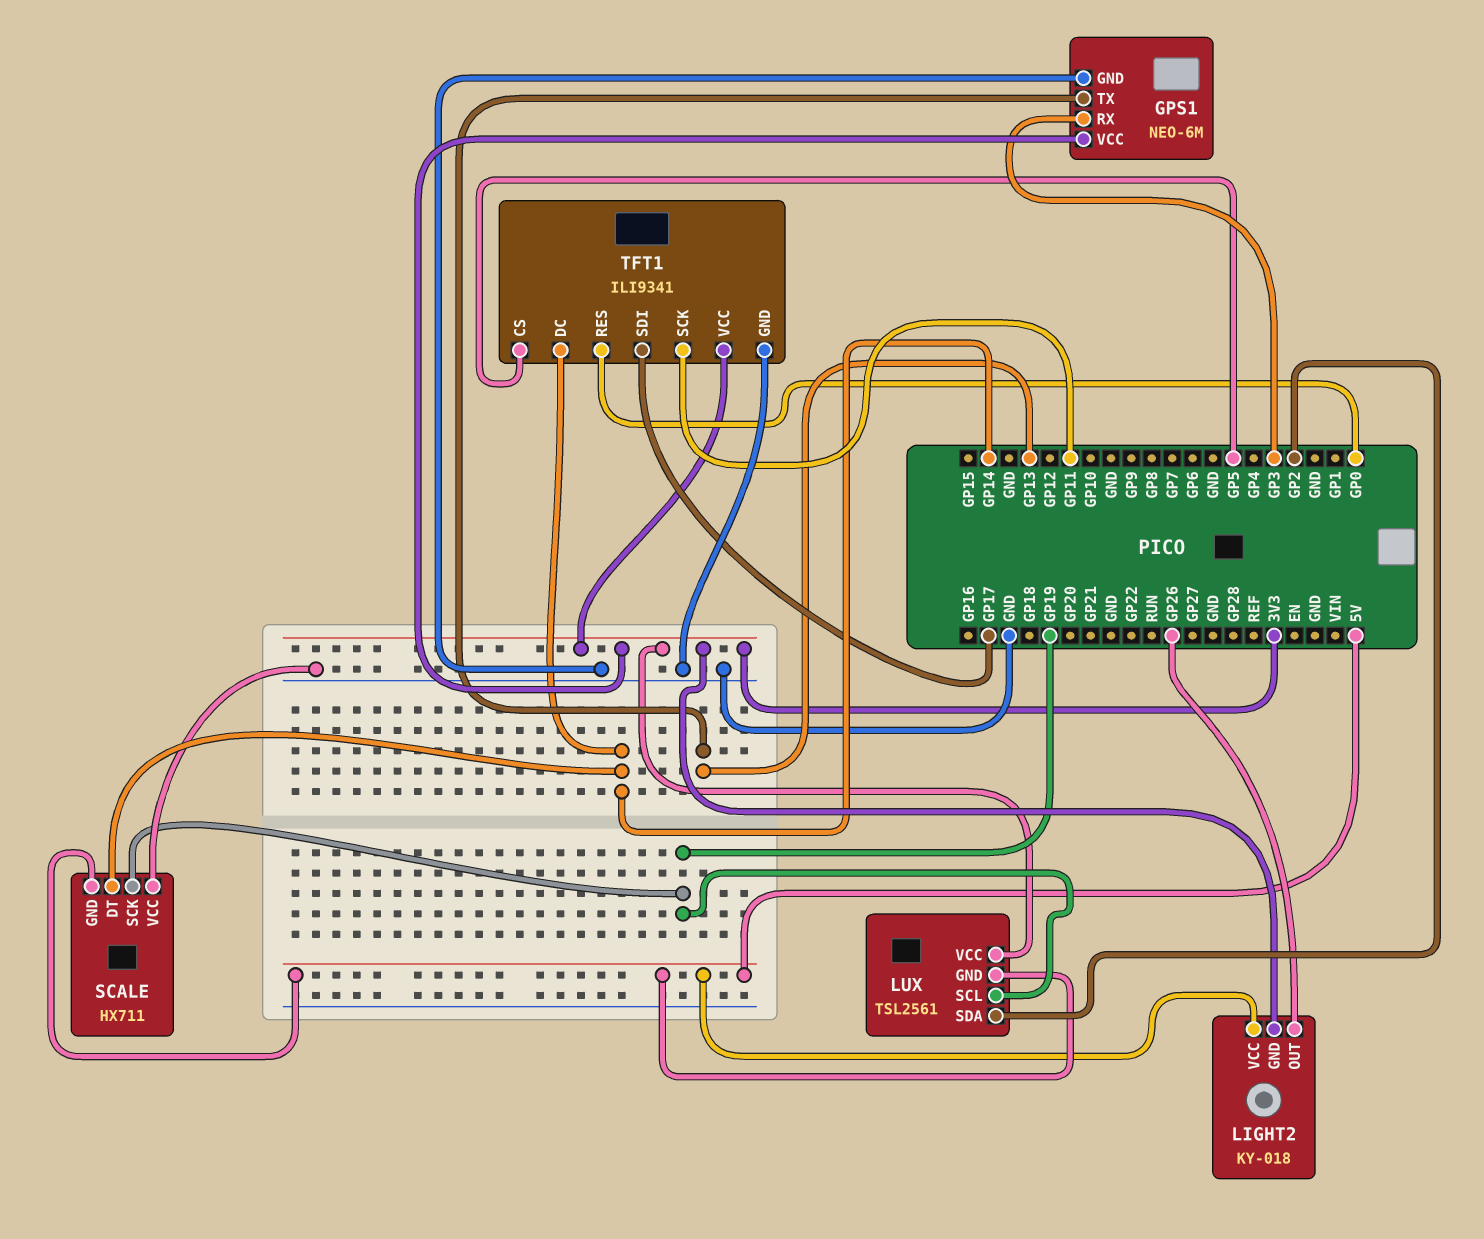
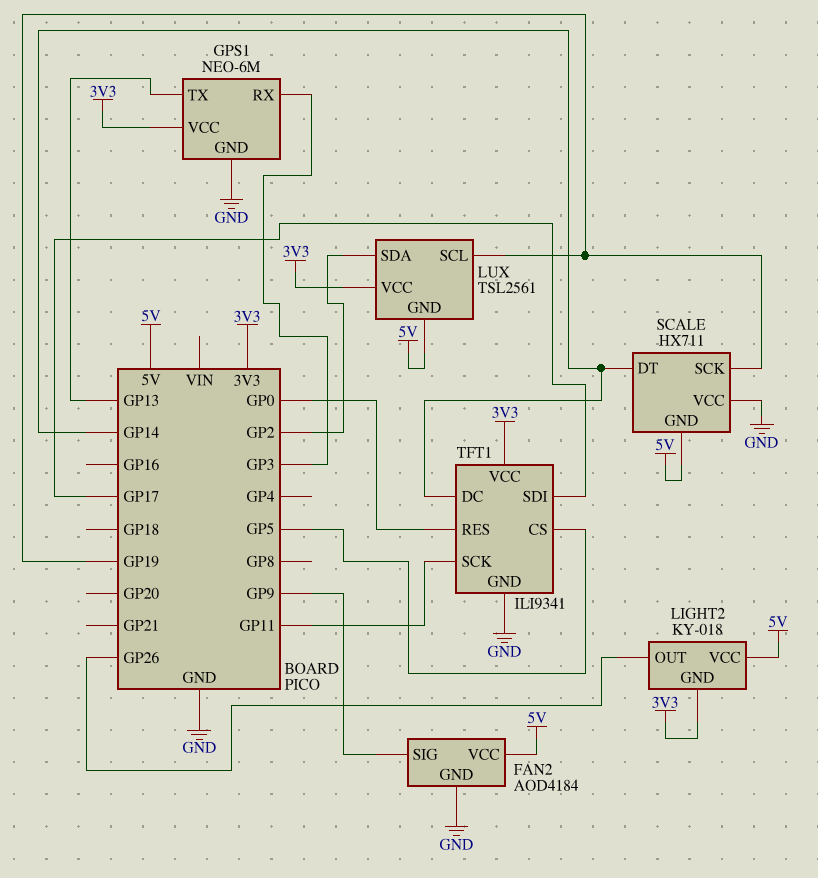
FAN2: none -> AOD4184
FAN2 pin GND: none -> GND
FAN2 pin SIG: none -> GP9
FAN2 pin VCC: none -> 5V

